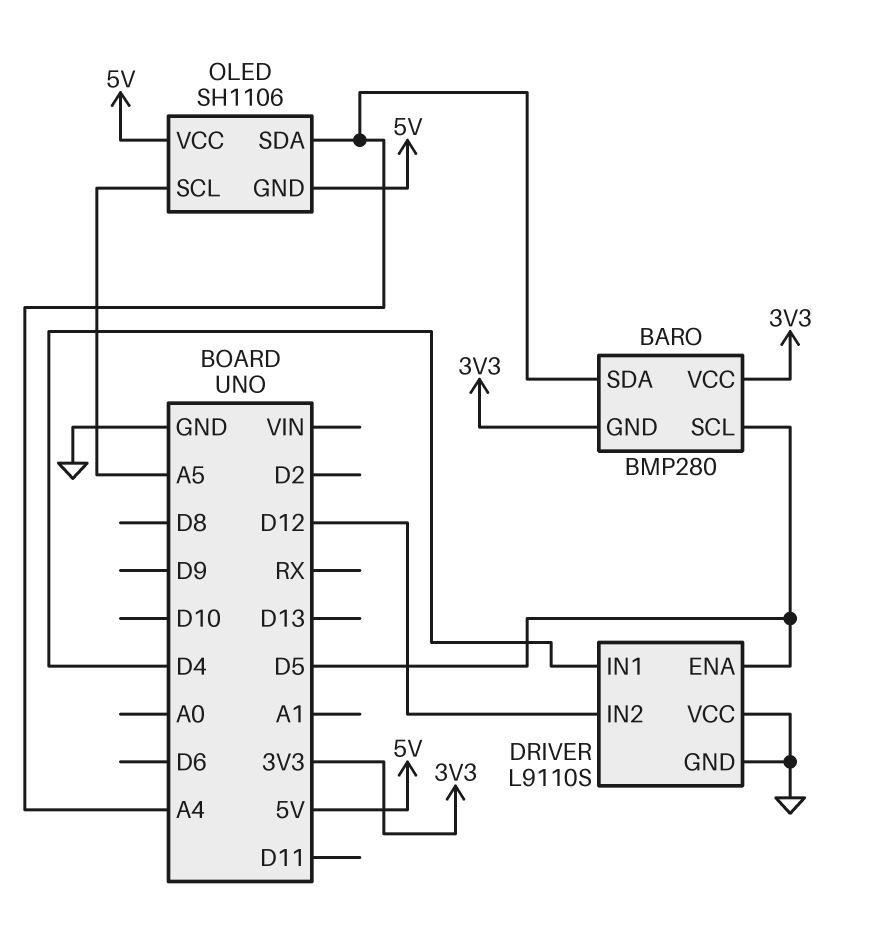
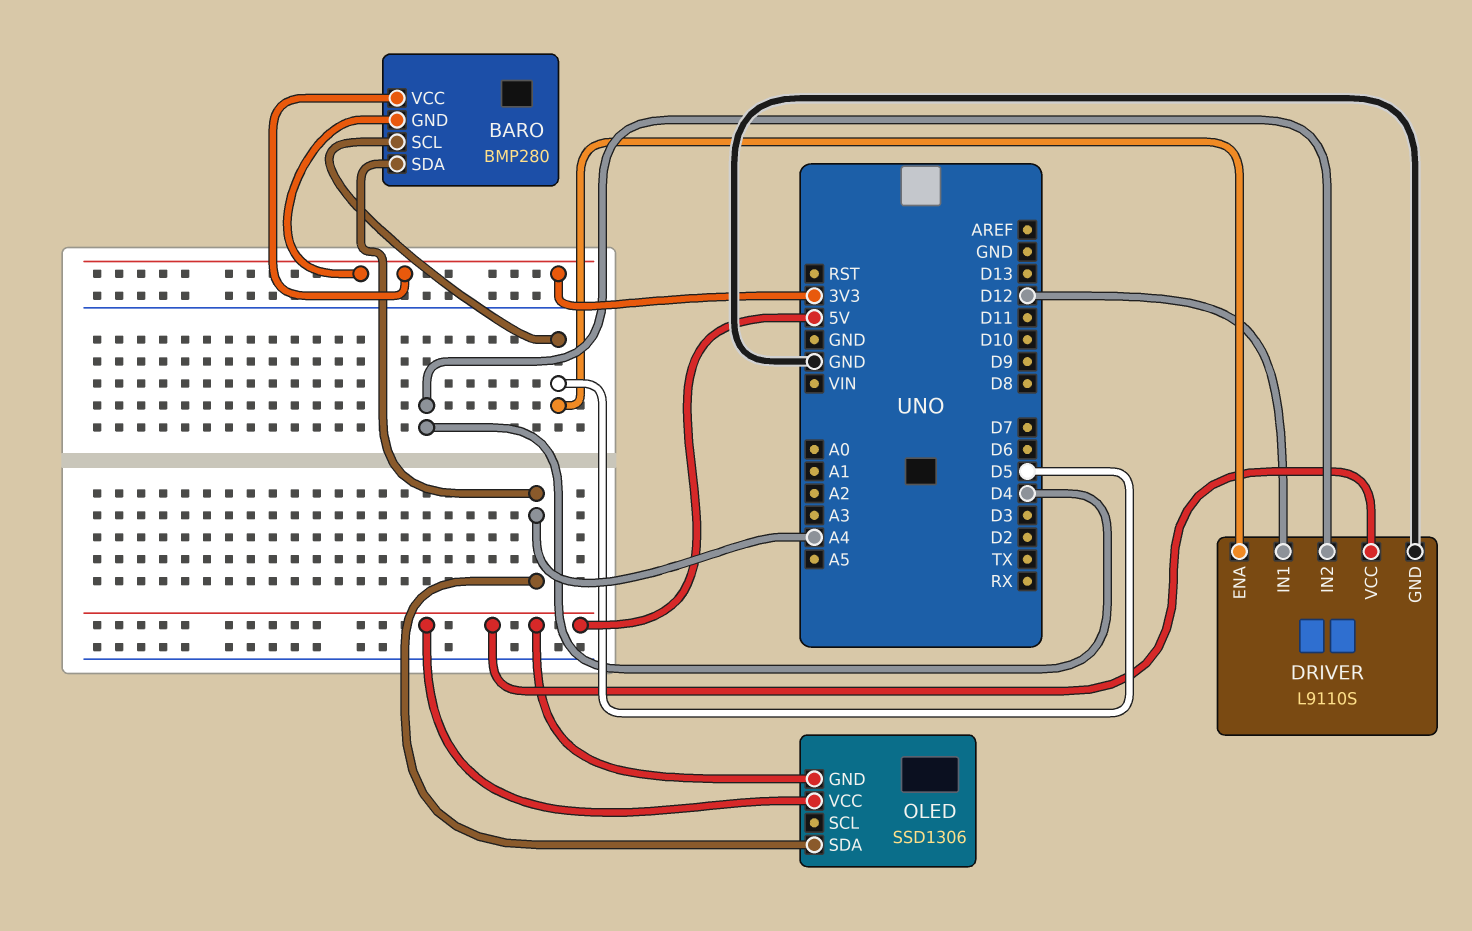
DRIVER pin IN1: D4 -> D12
DRIVER pin IN2: D12 -> D4
DRIVER pin VCC: GND -> 5V
OLED: SH1106 -> SSD1306
OLED pin SCL: A5 -> none

